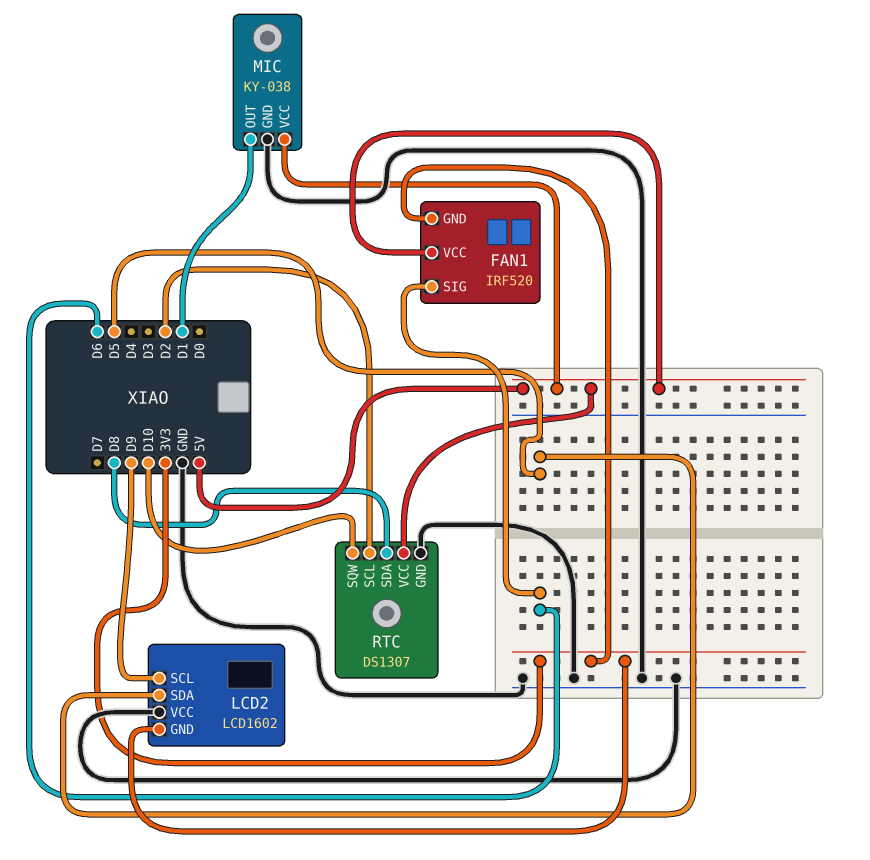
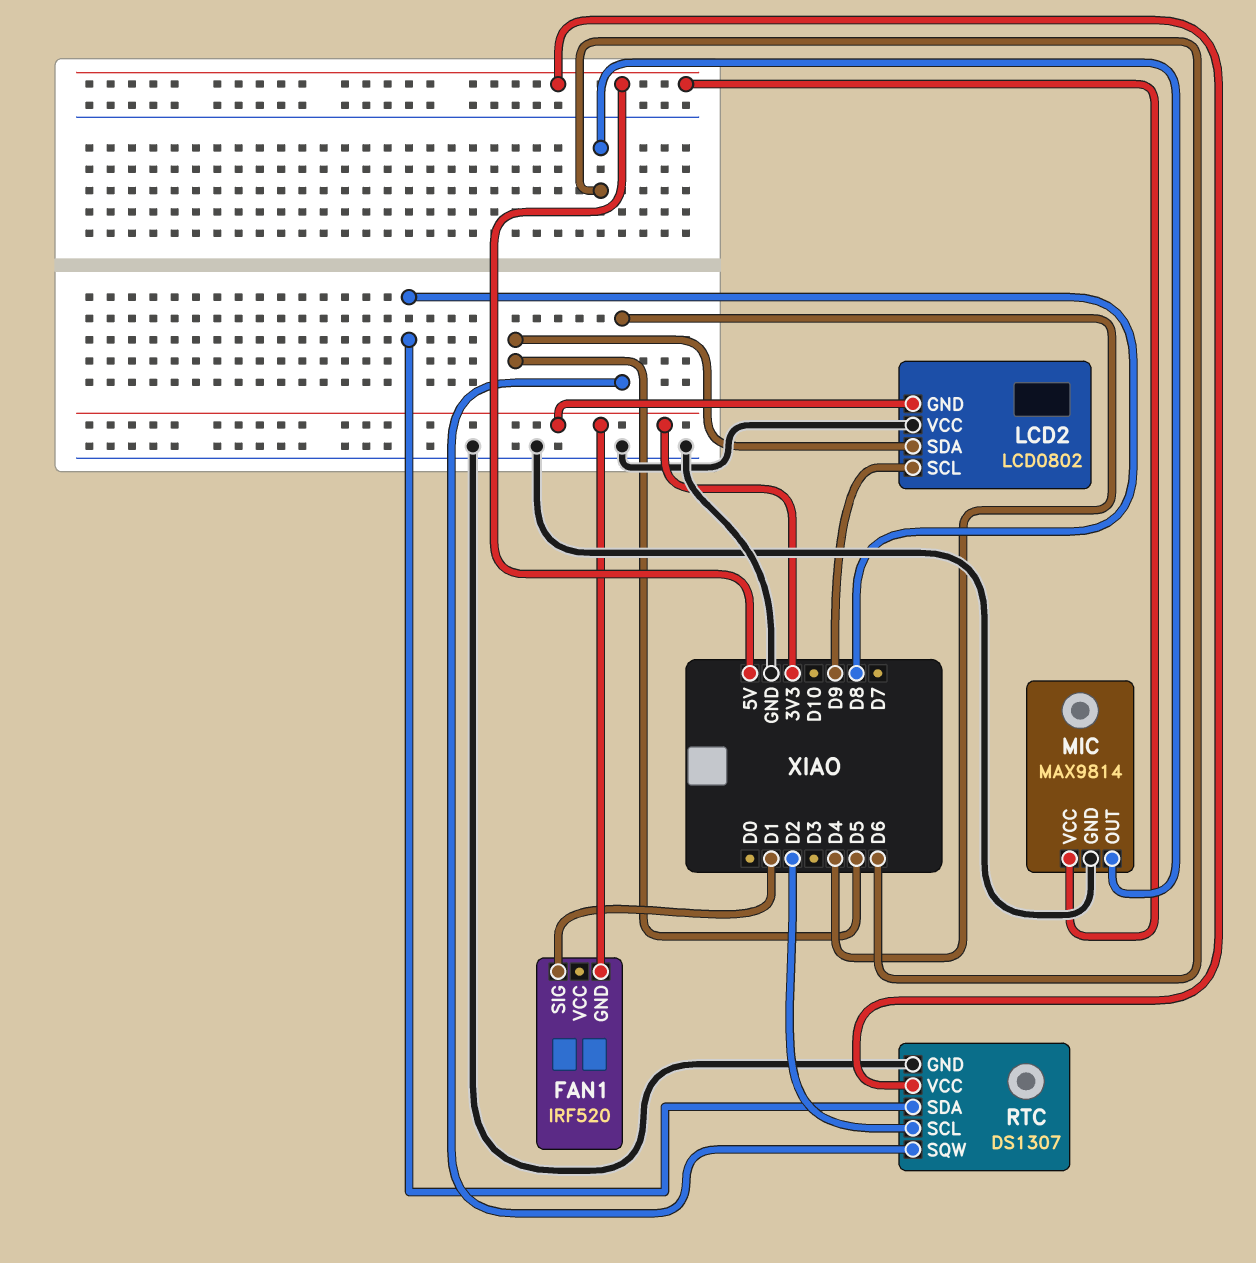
FAN1 pin SIG: D6 -> D1
FAN1 pin VCC: 5V -> none
LCD2: LCD1602 -> LCD0802
MIC: KY-038 -> MAX9814
MIC pin OUT: D1 -> D6
RTC pin SQW: D10 -> D4

